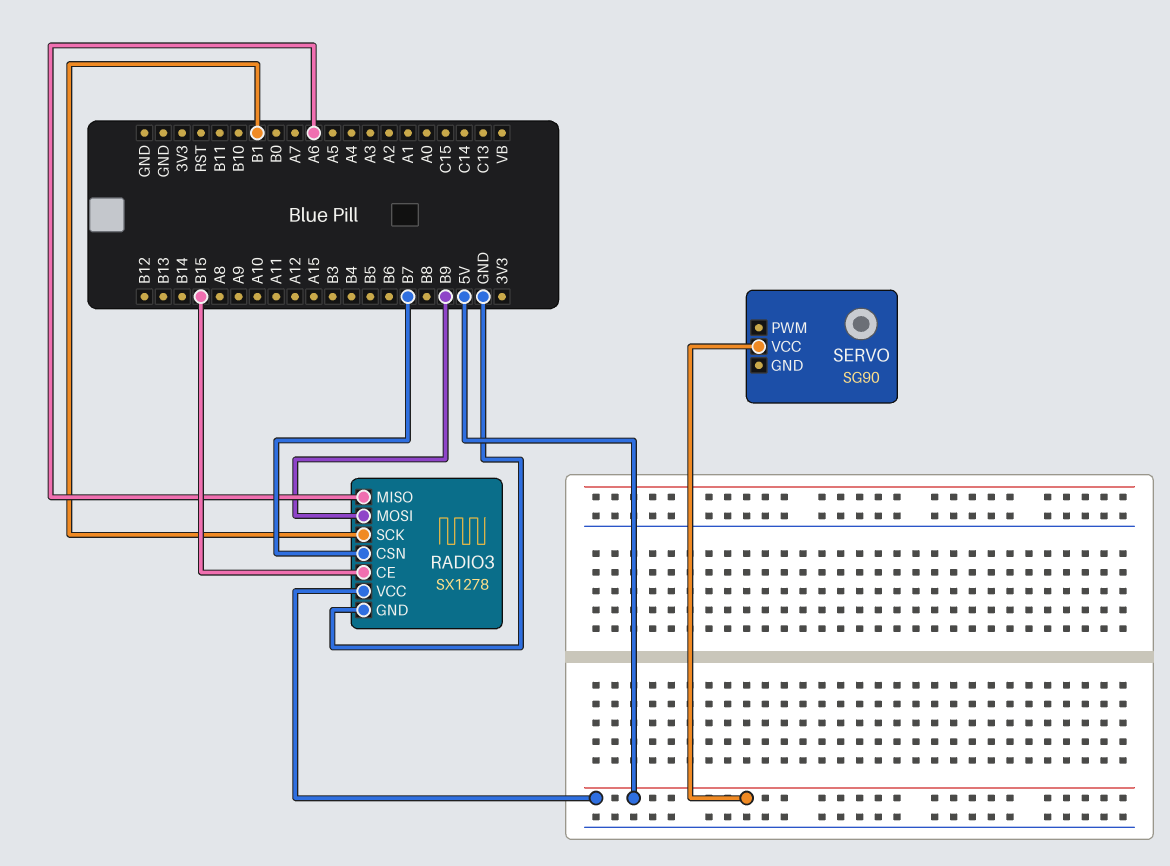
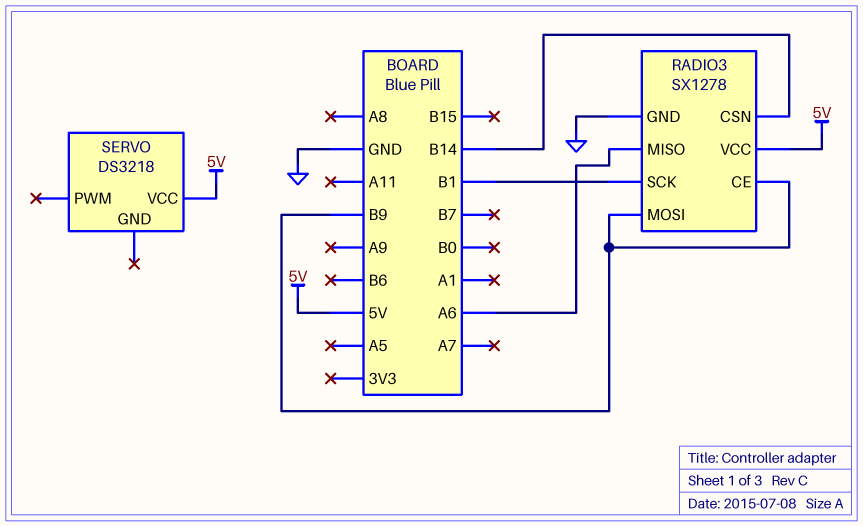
RADIO3 pin CE: B15 -> B9
RADIO3 pin CSN: B7 -> B14
SERVO: SG90 -> DS3218

